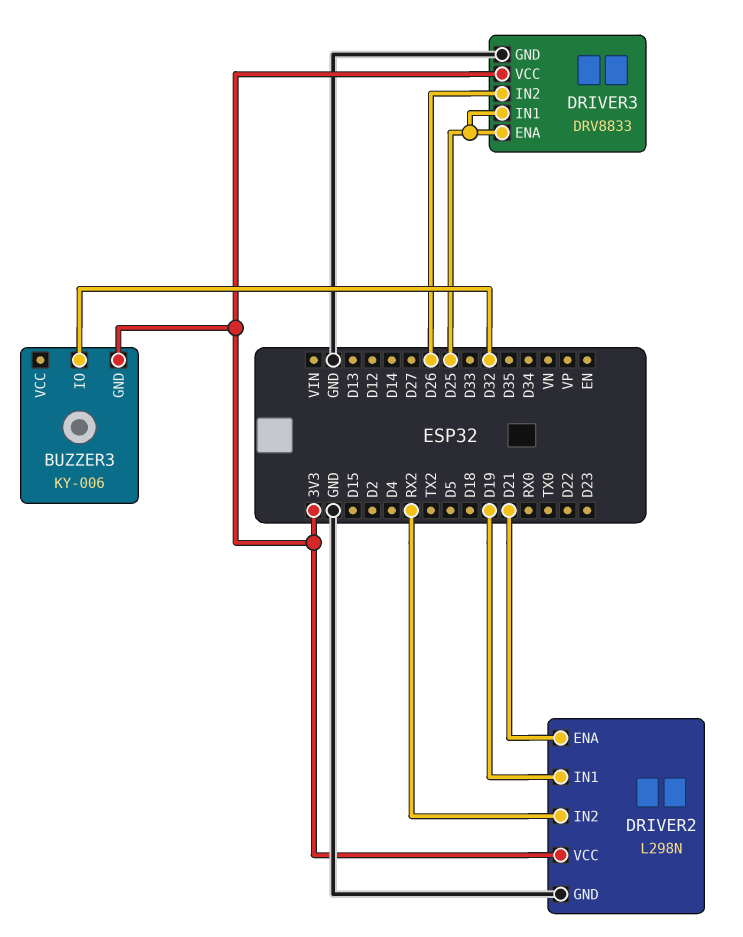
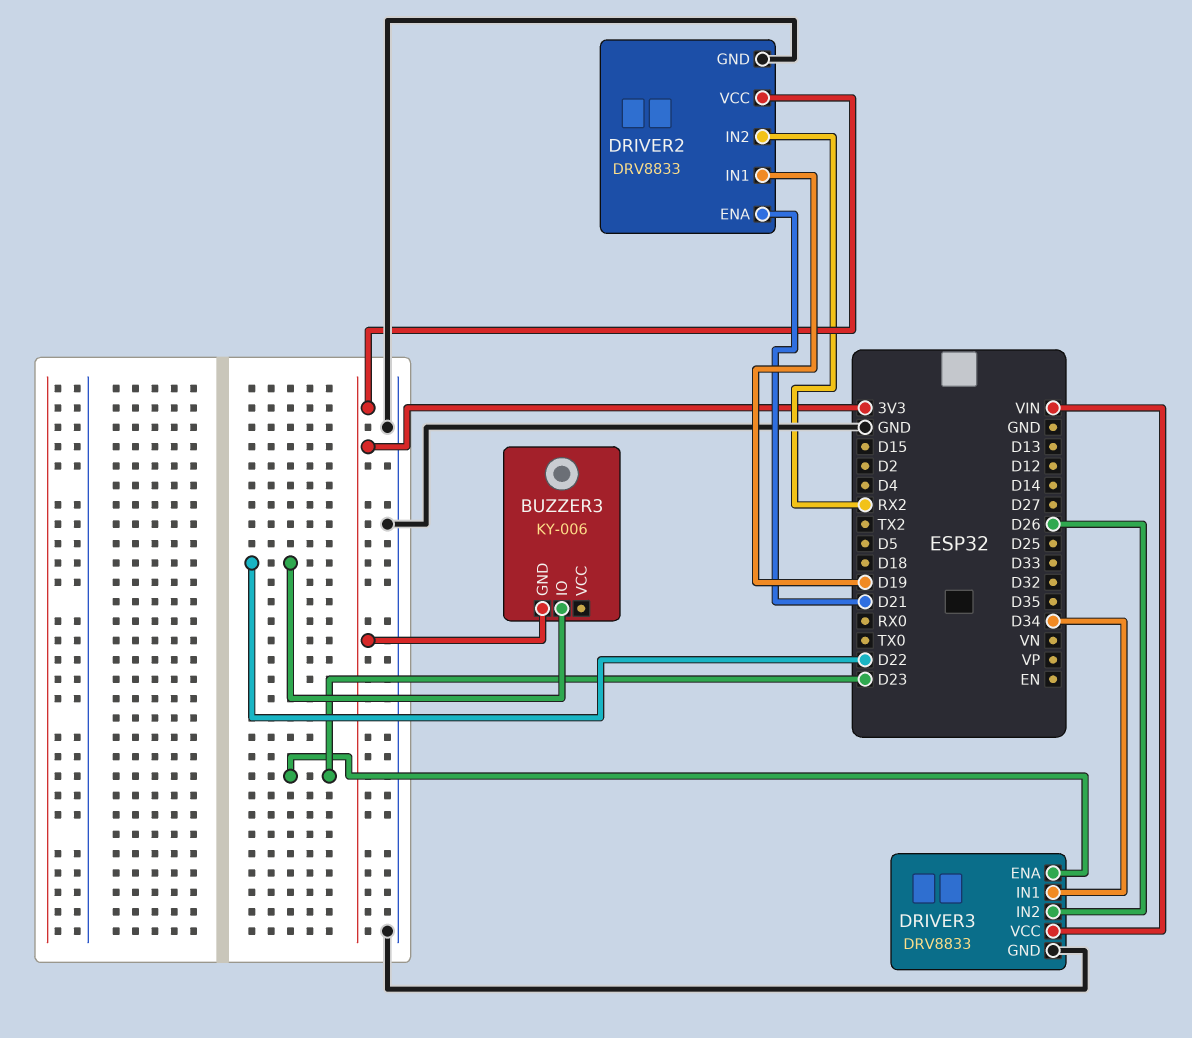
BUZZER3 pin IO: D32 -> D22
DRIVER2: L298N -> DRV8833
DRIVER3 pin ENA: D25 -> D23
DRIVER3 pin IN1: D25 -> D34
DRIVER3 pin VCC: 3V3 -> VIN

